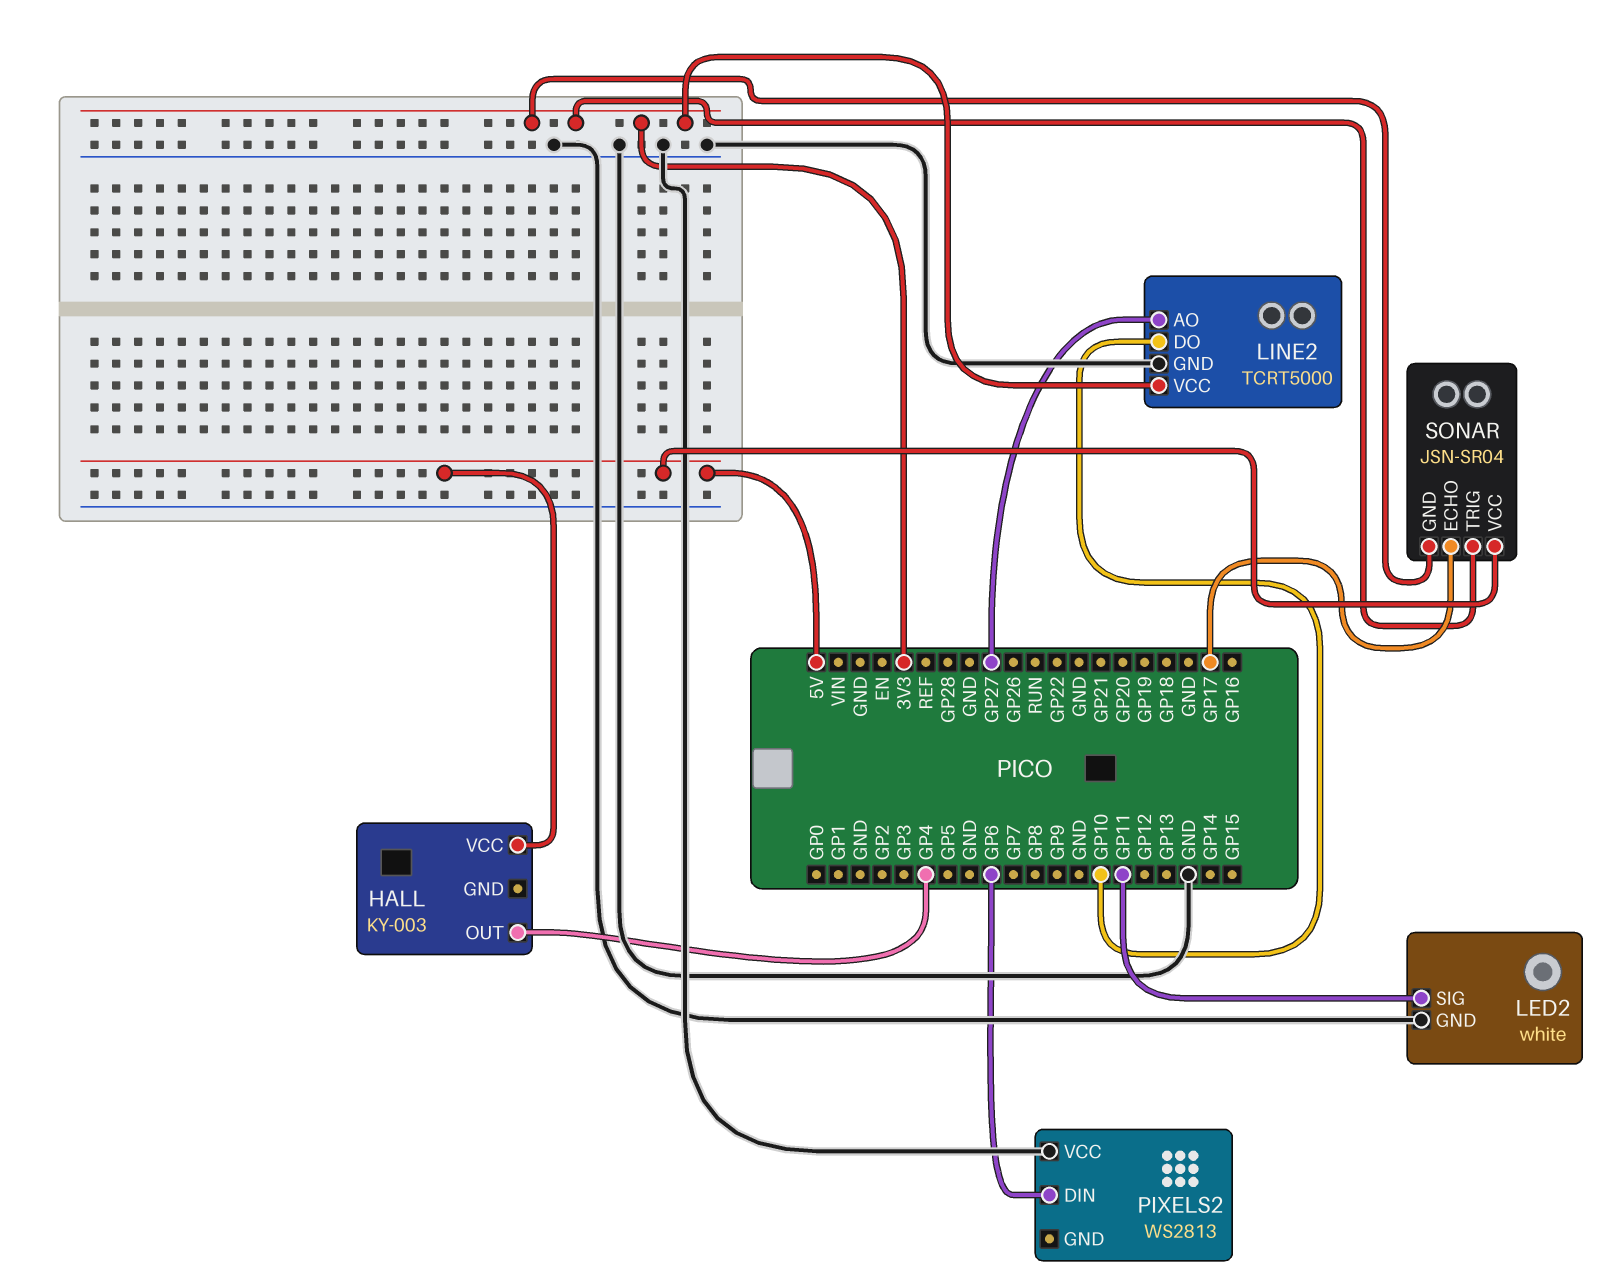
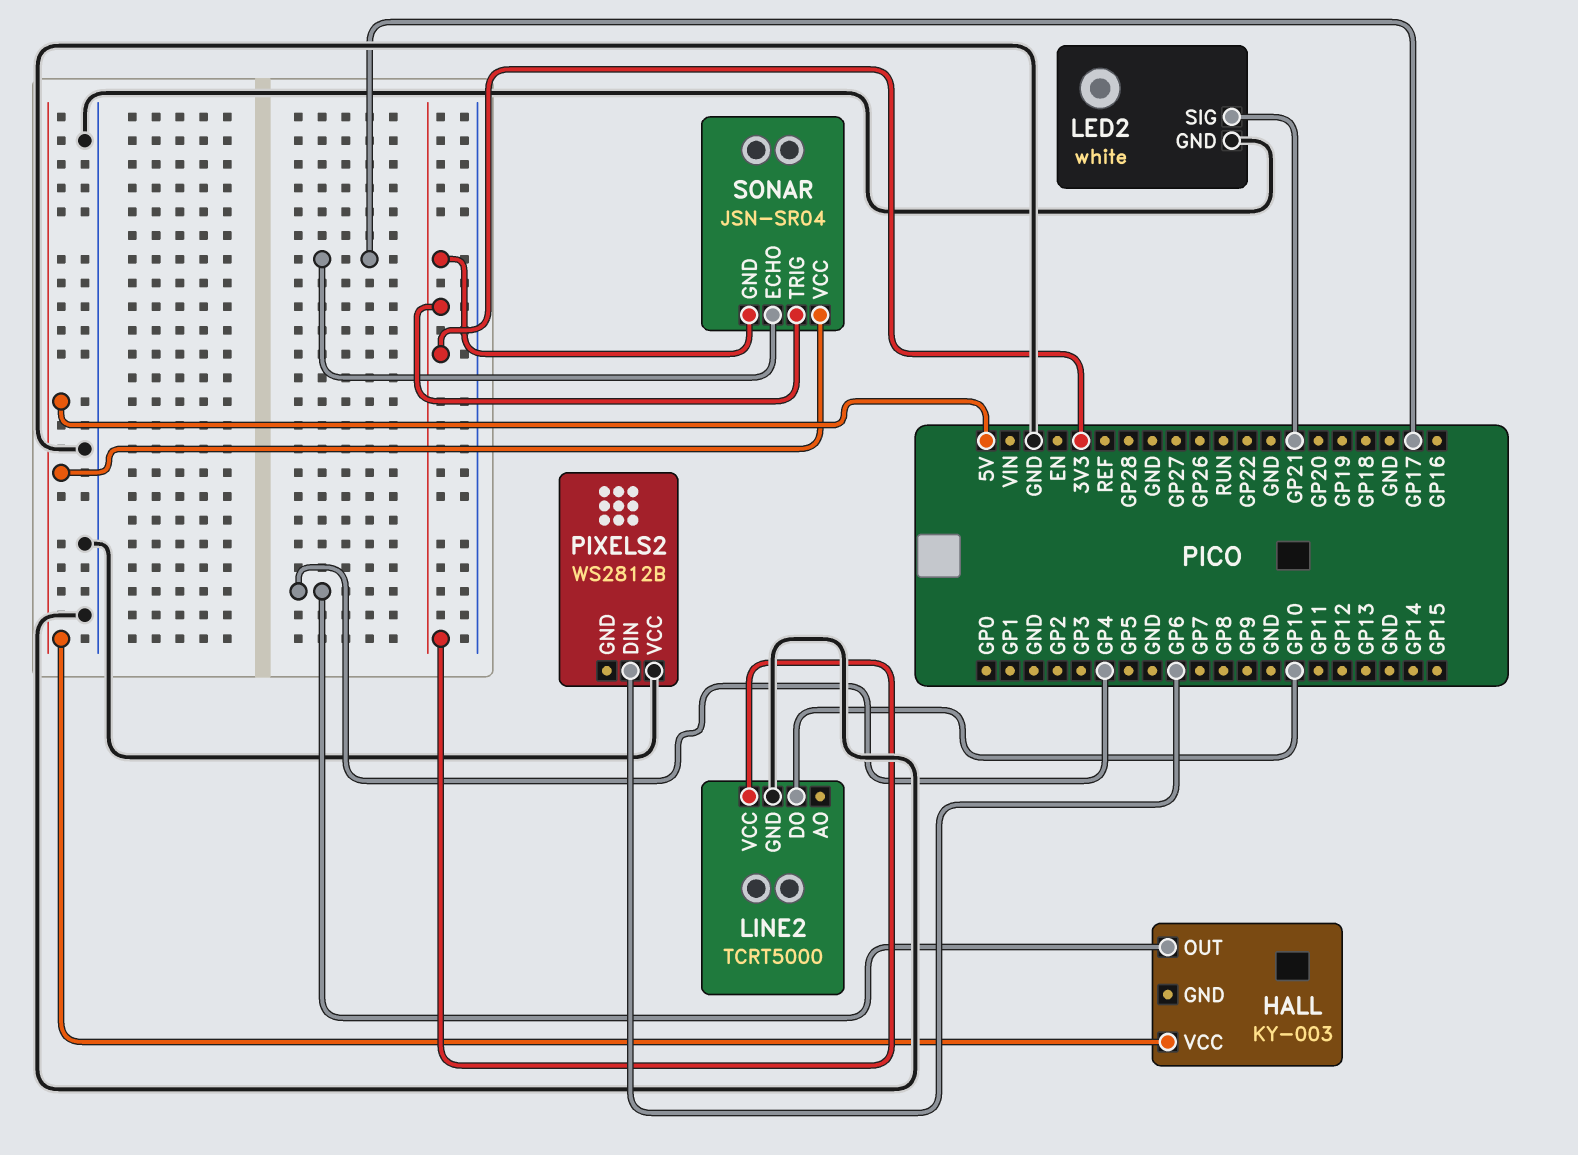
LED2 pin SIG: GP11 -> GP21
LINE2 pin AO: GP27 -> none
PIXELS2: WS2813 -> WS2812B

